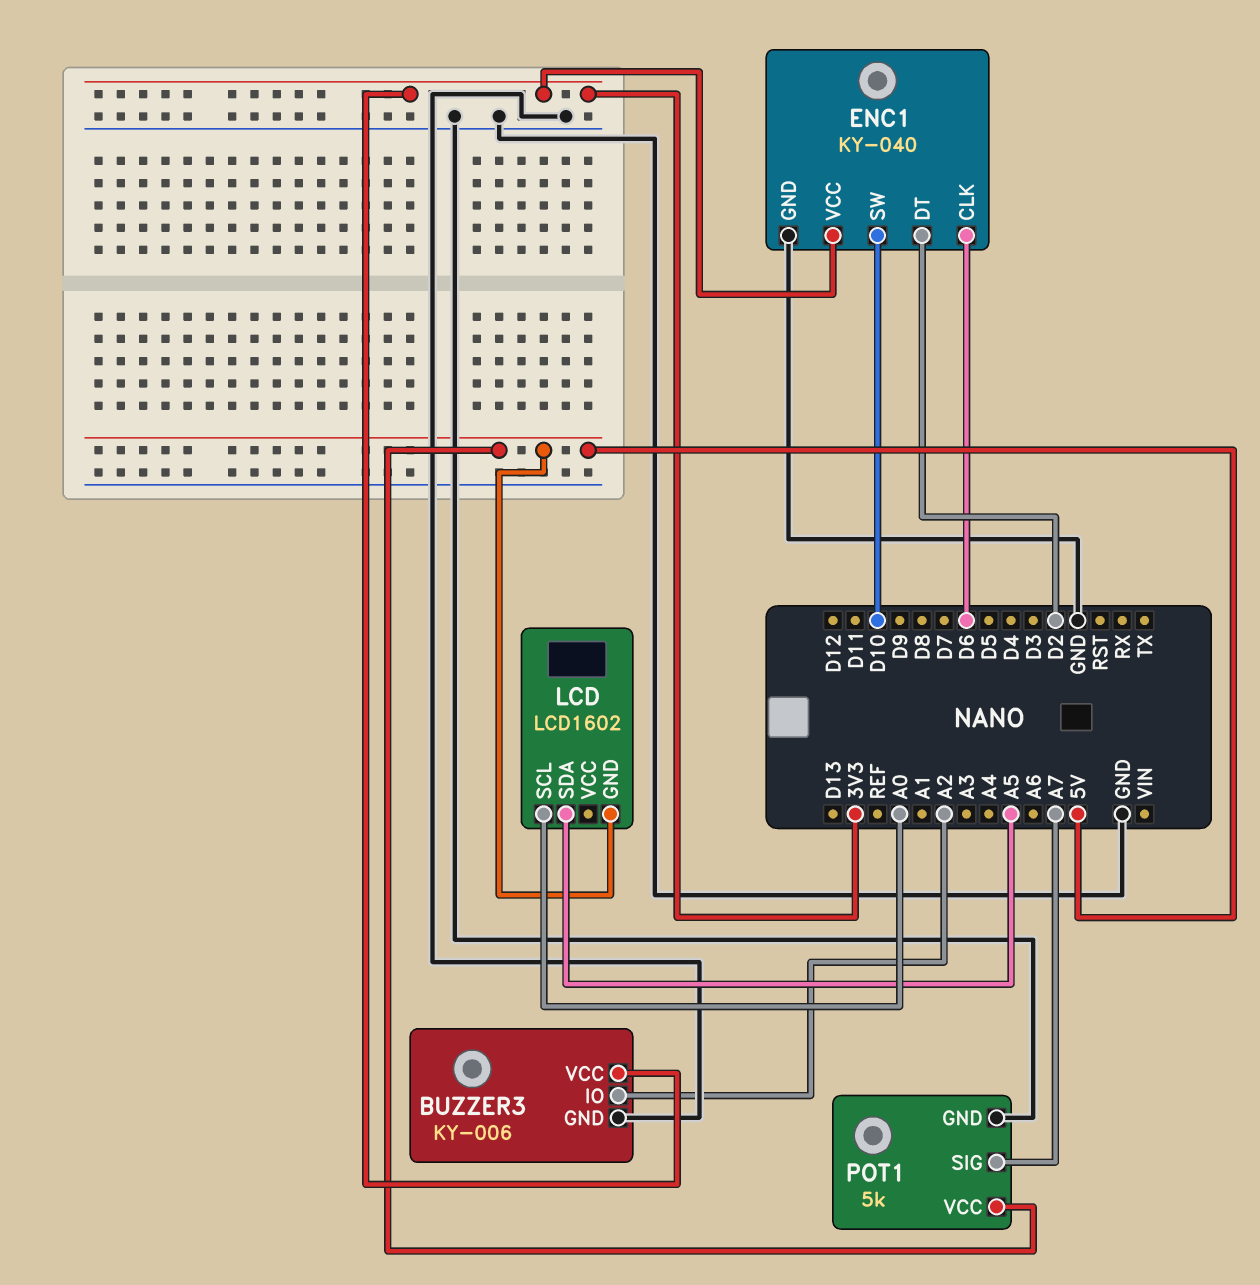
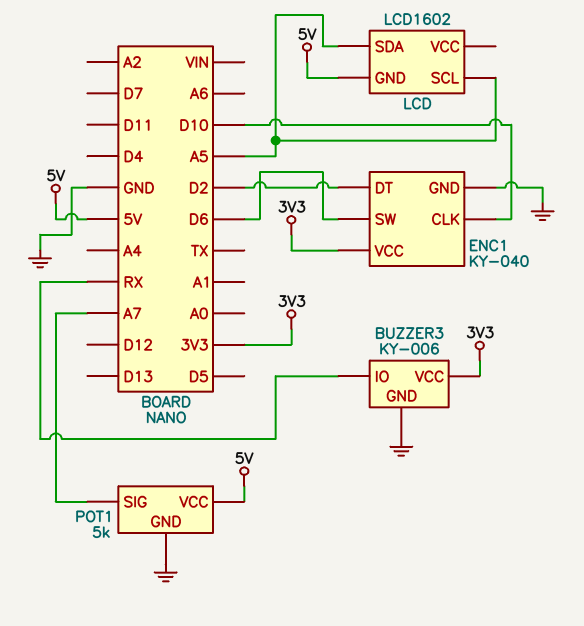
BUZZER3 pin IO: A2 -> RX
ENC1 pin CLK: D6 -> D10
ENC1 pin SW: D10 -> D6
LCD pin SCL: A0 -> A5

